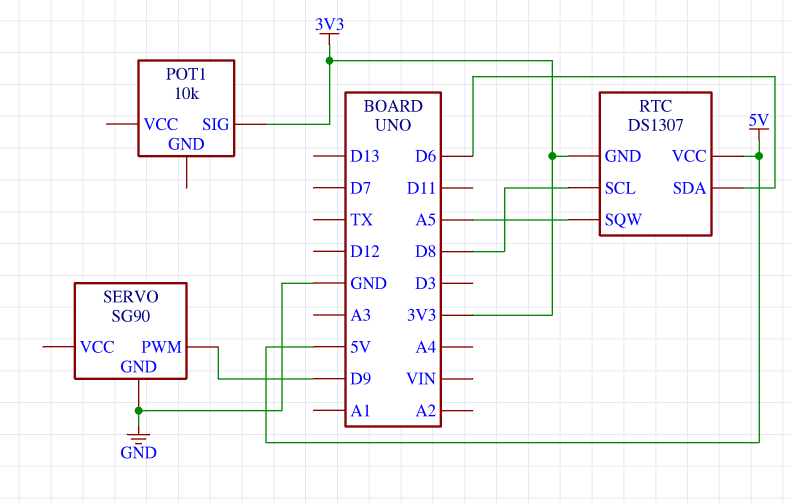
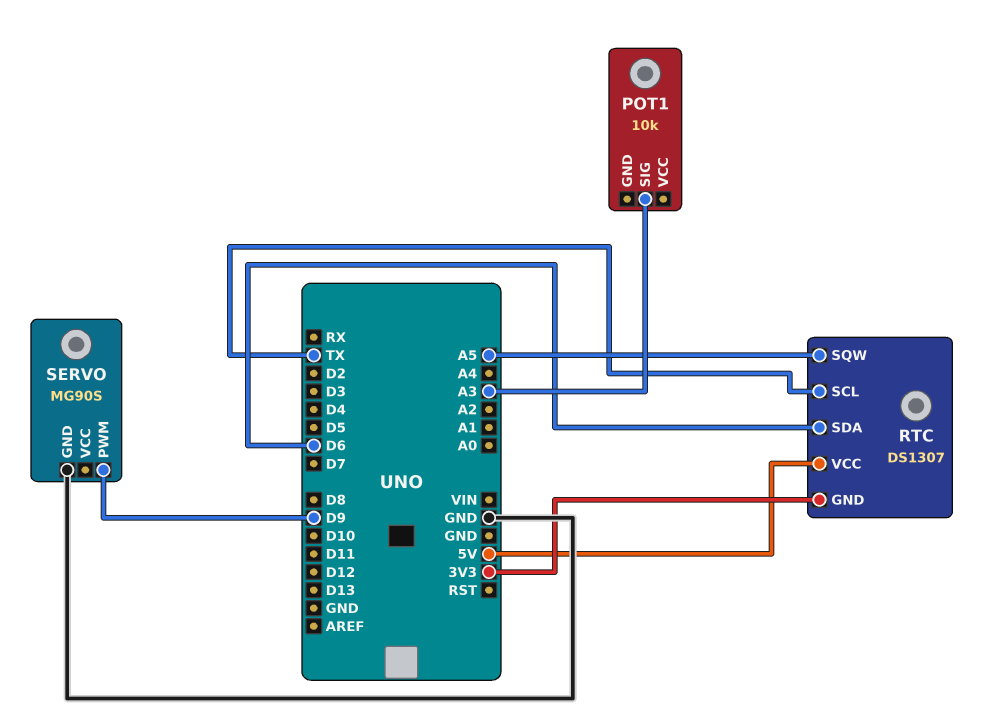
POT1 pin SIG: 3V3 -> A3
RTC pin SCL: D8 -> TX
SERVO: SG90 -> MG90S

